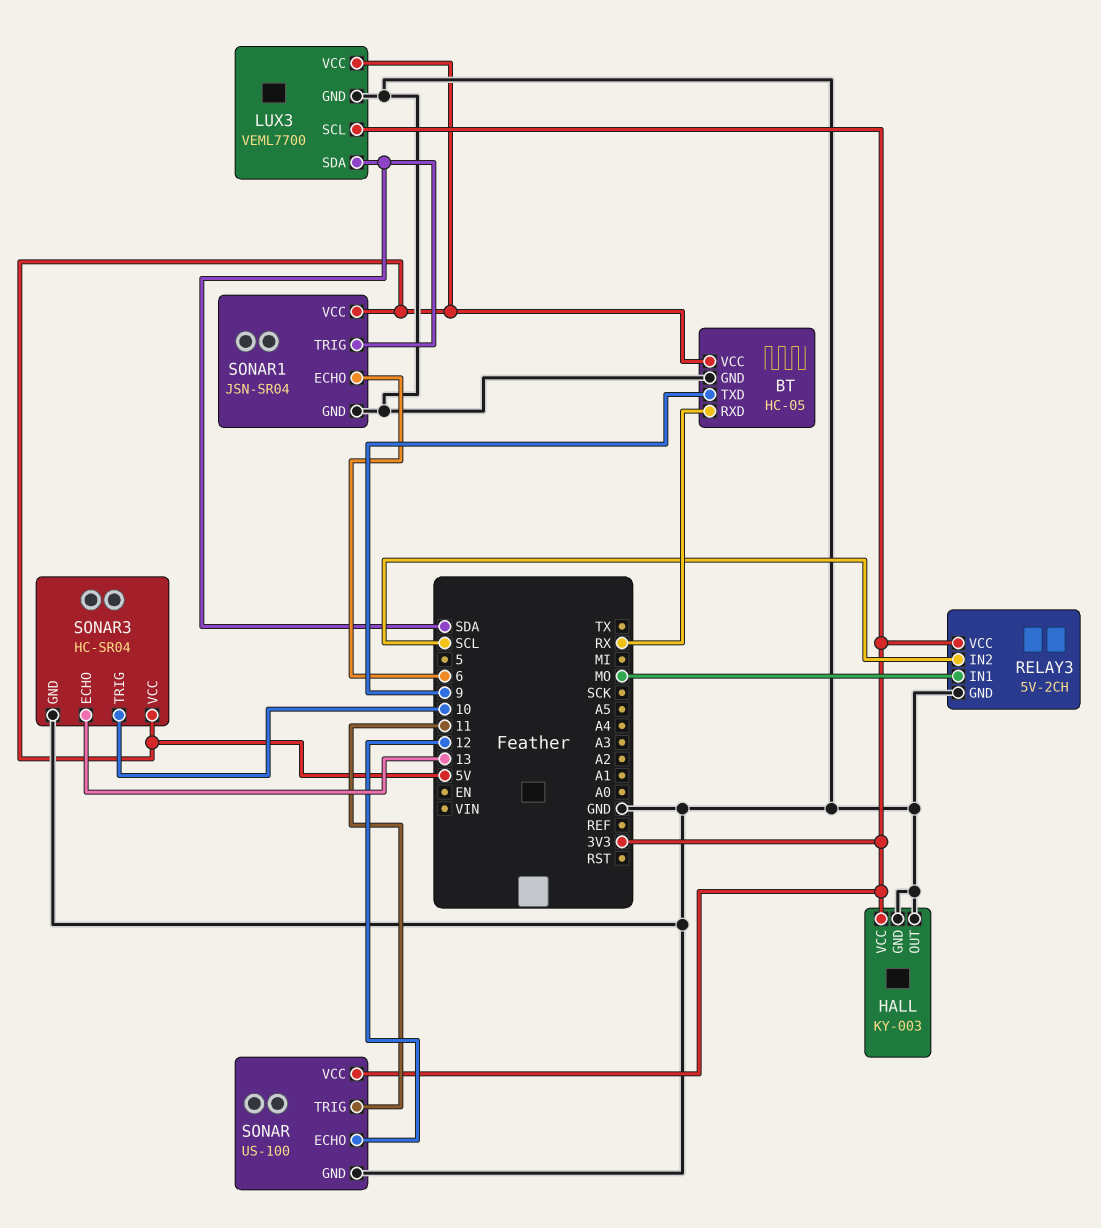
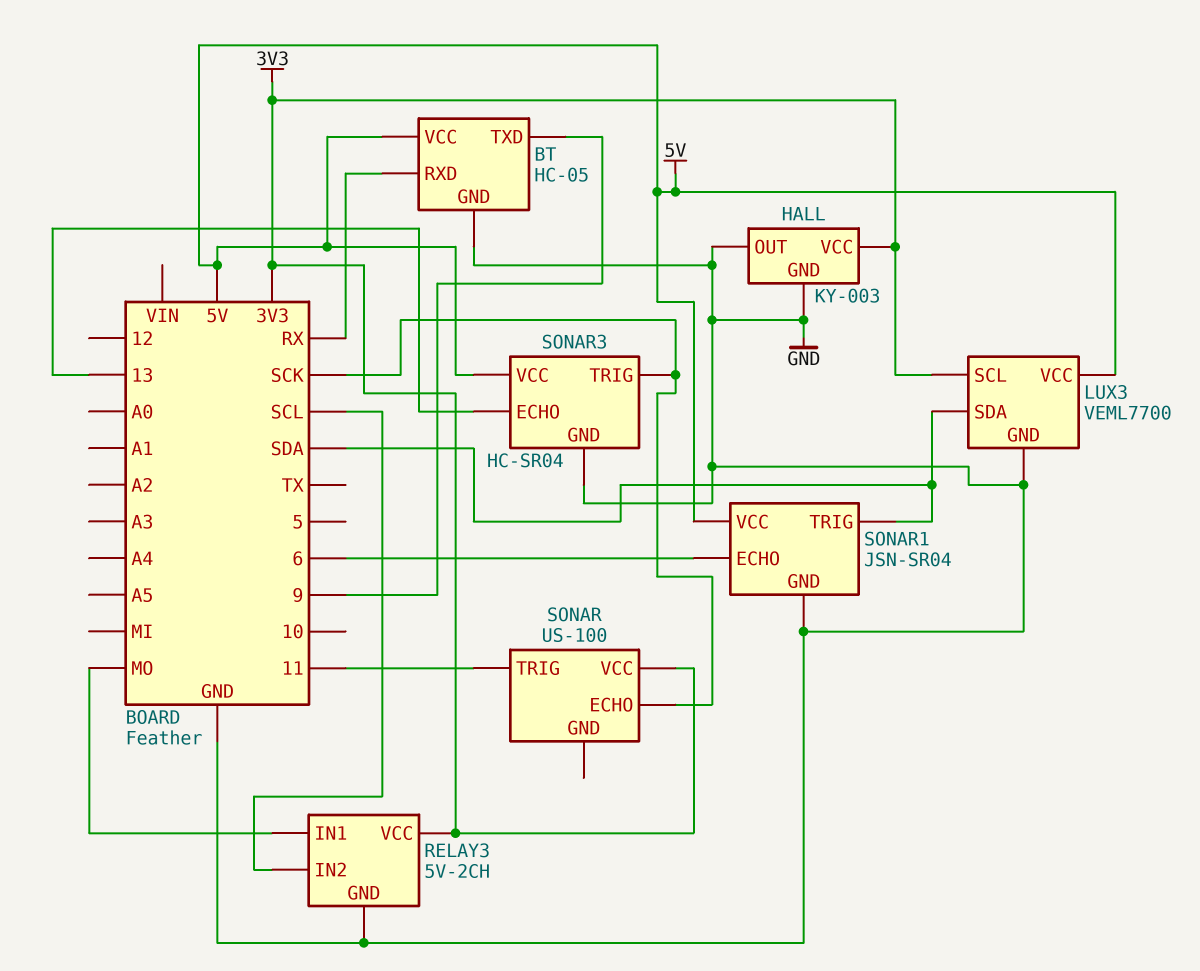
SONAR pin ECHO: 12 -> SCK
SONAR pin GND: GND -> none
SONAR3 pin TRIG: 10 -> SCK

